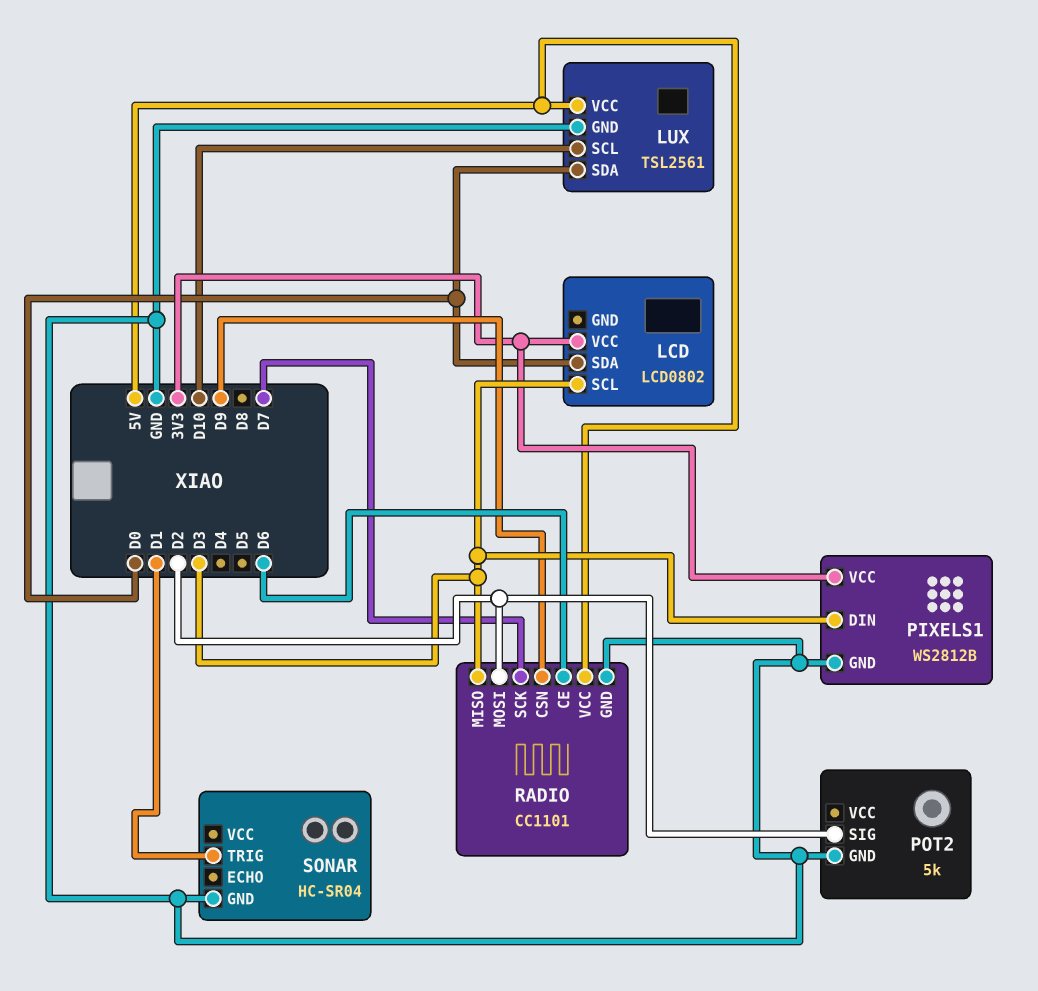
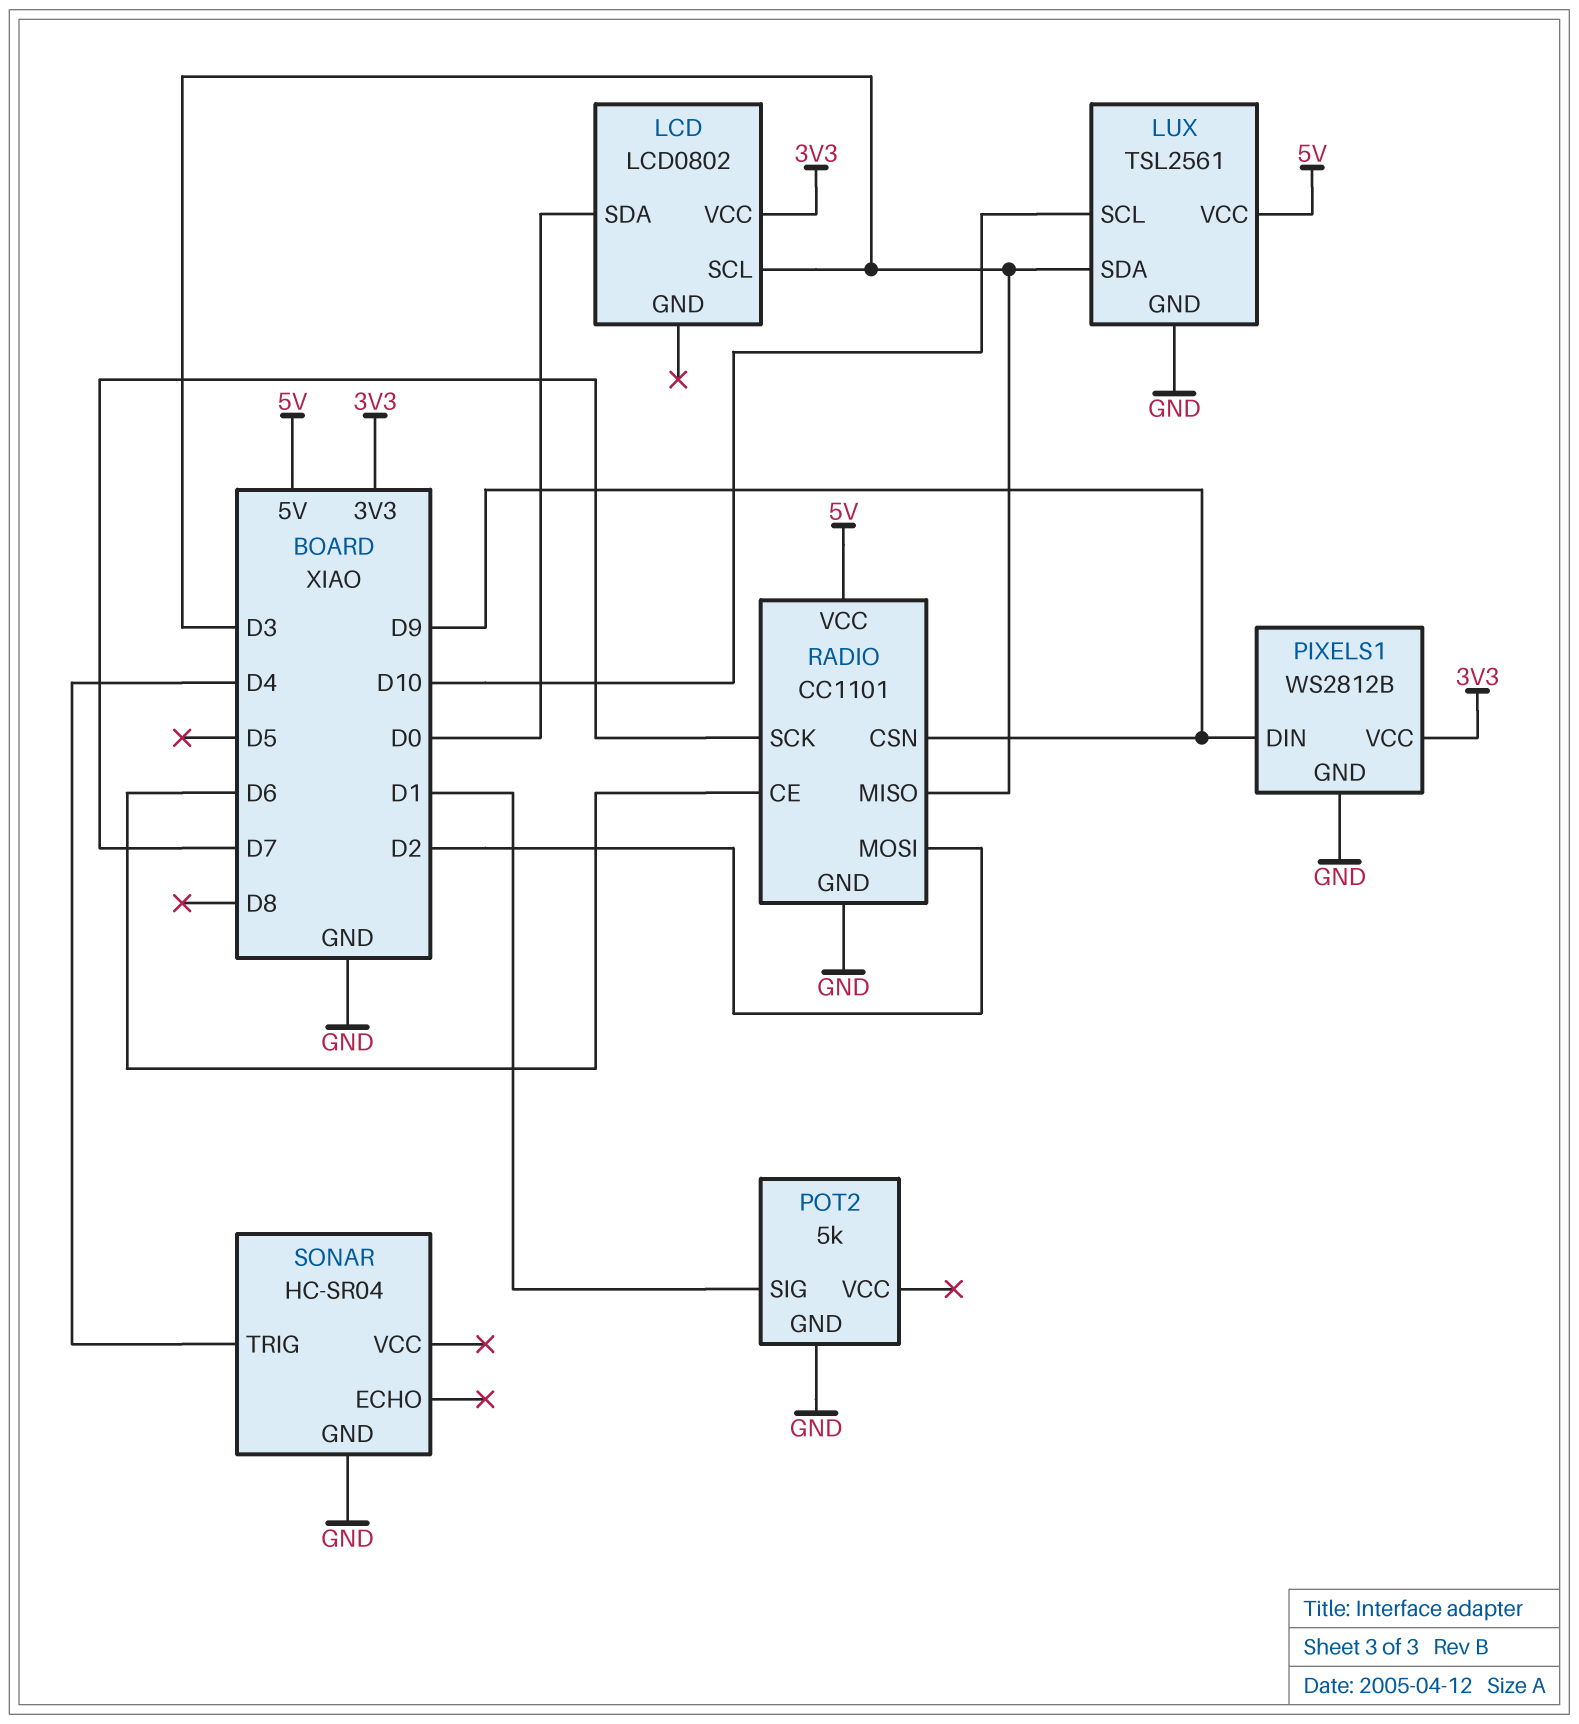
LUX pin SDA: D0 -> D3
PIXELS1 pin DIN: D3 -> D9
POT2 pin SIG: D2 -> D1
SONAR pin TRIG: D1 -> D4

